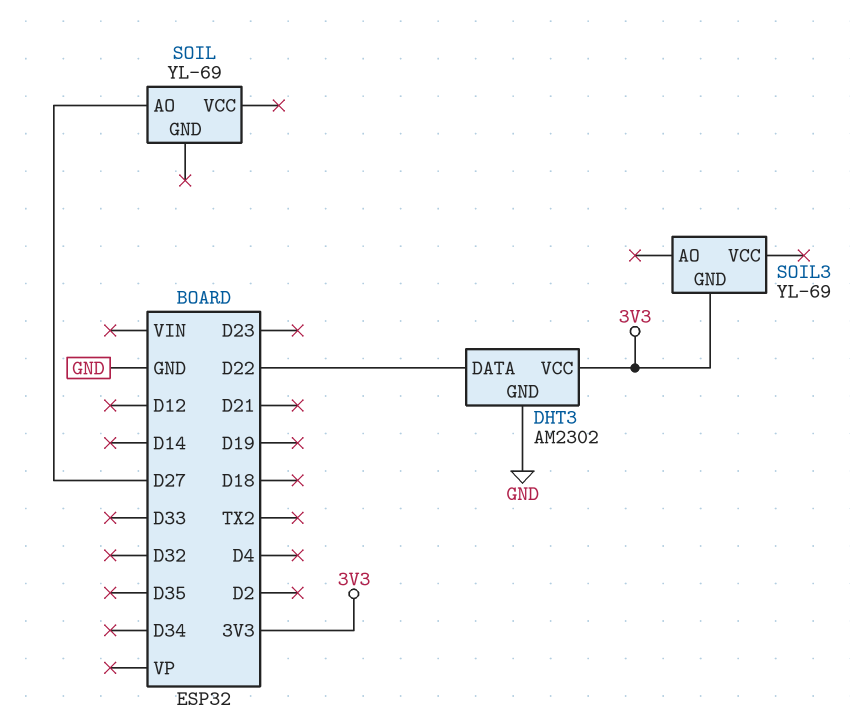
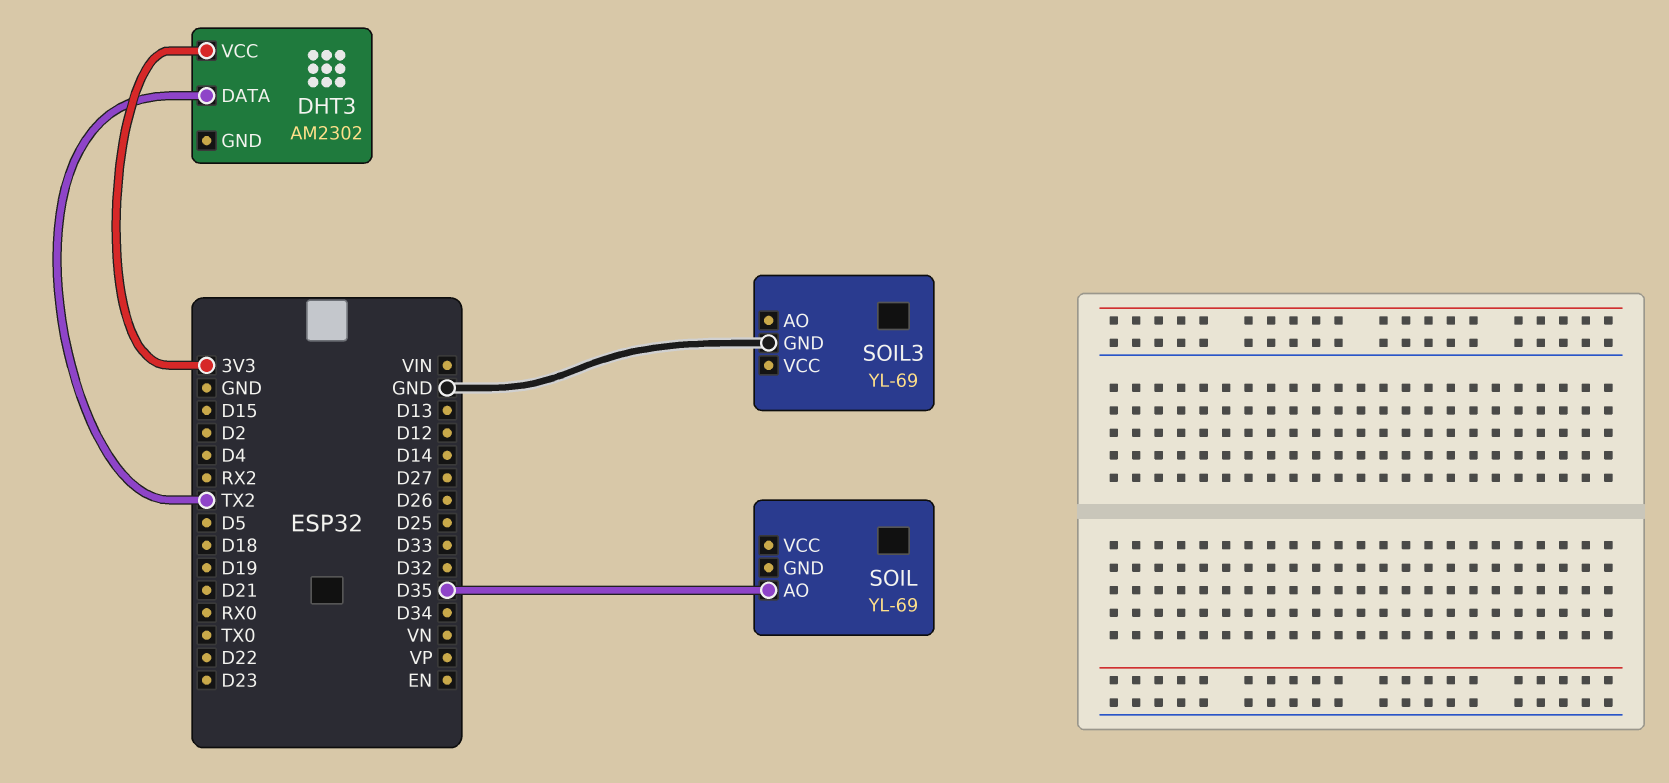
DHT3 pin DATA: D22 -> TX2
DHT3 pin GND: GND -> none
SOIL pin AO: D27 -> D35
SOIL3 pin GND: 3V3 -> GND

